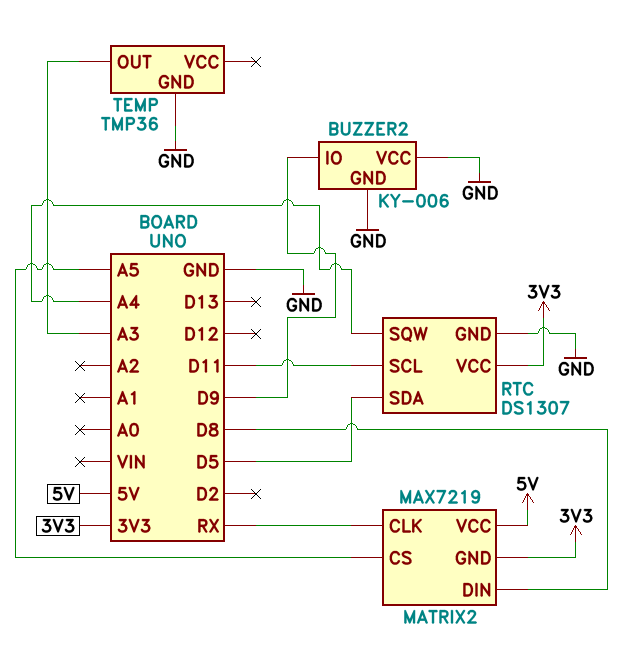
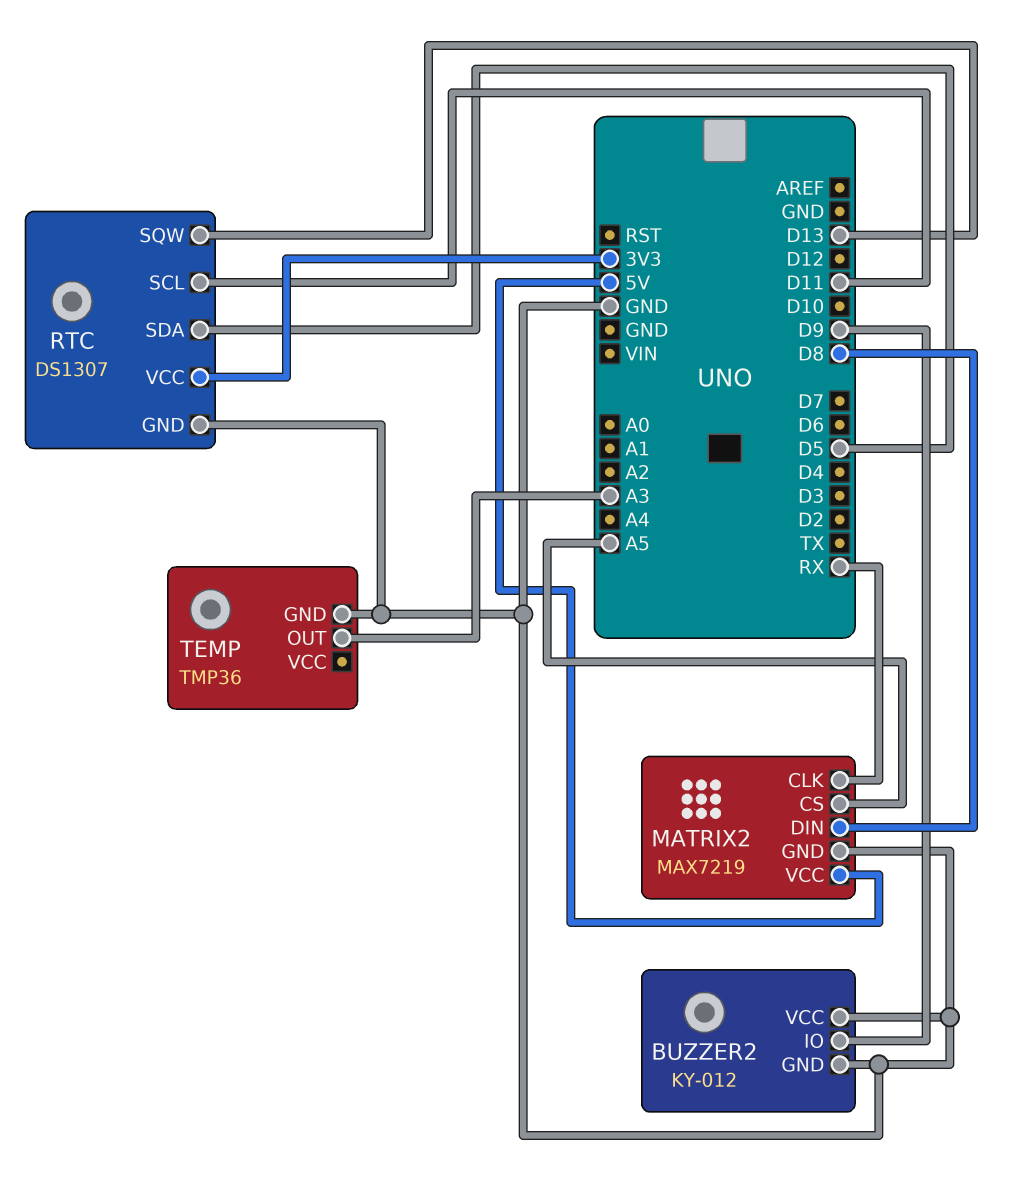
BUZZER2: KY-006 -> KY-012
MATRIX2 pin GND: 3V3 -> GND
RTC pin SQW: A4 -> D13

